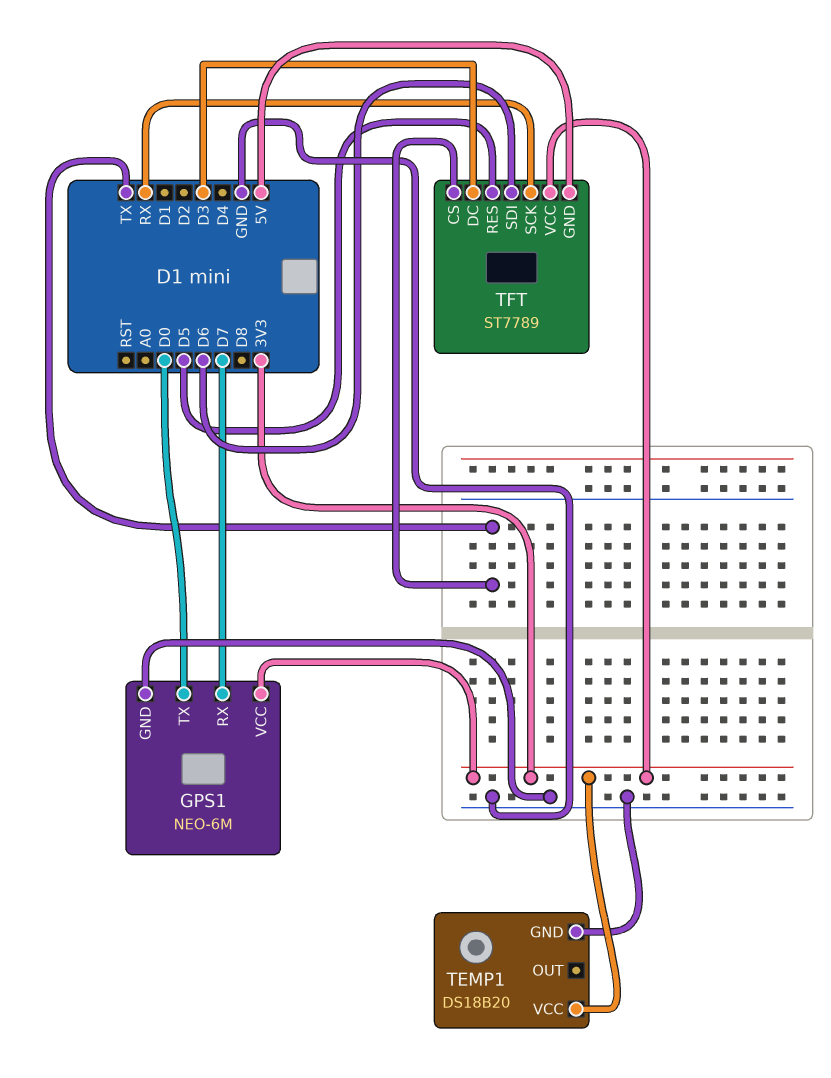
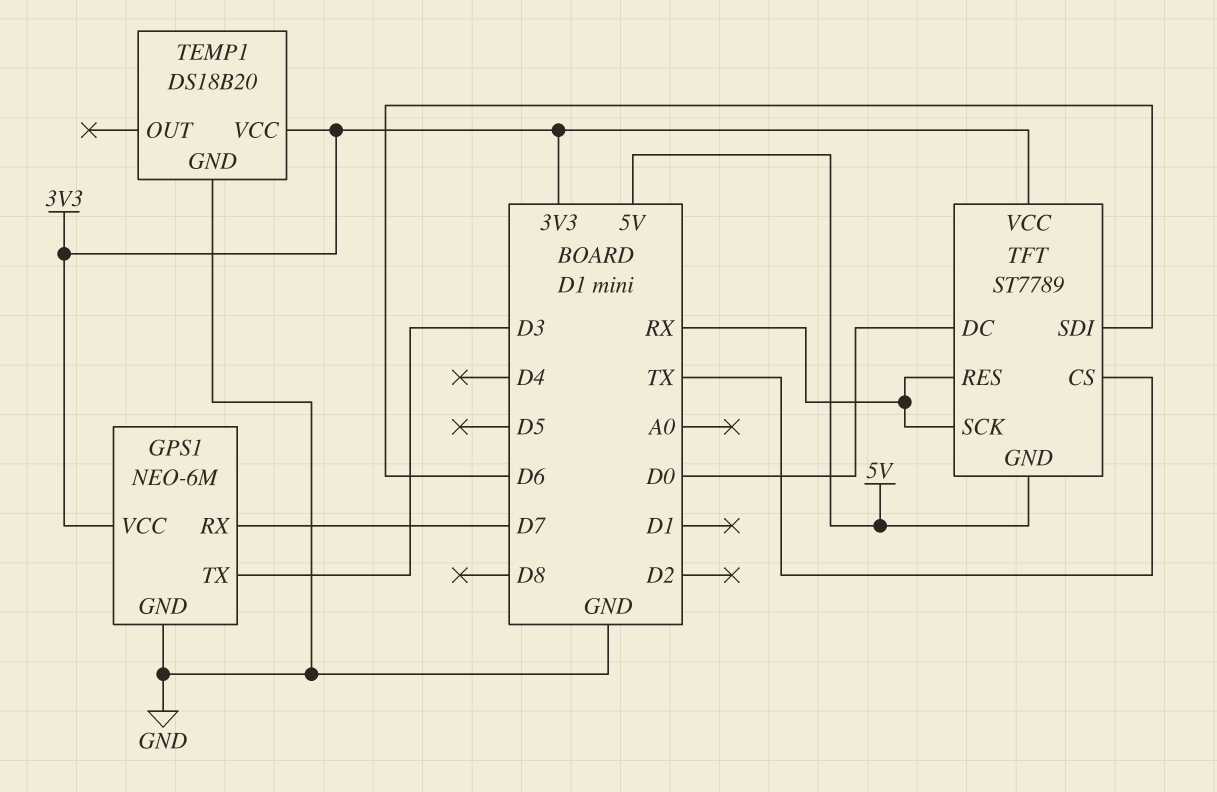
GPS1 pin TX: D0 -> D3
TFT pin DC: D3 -> D0
TFT pin RES: D5 -> RX

